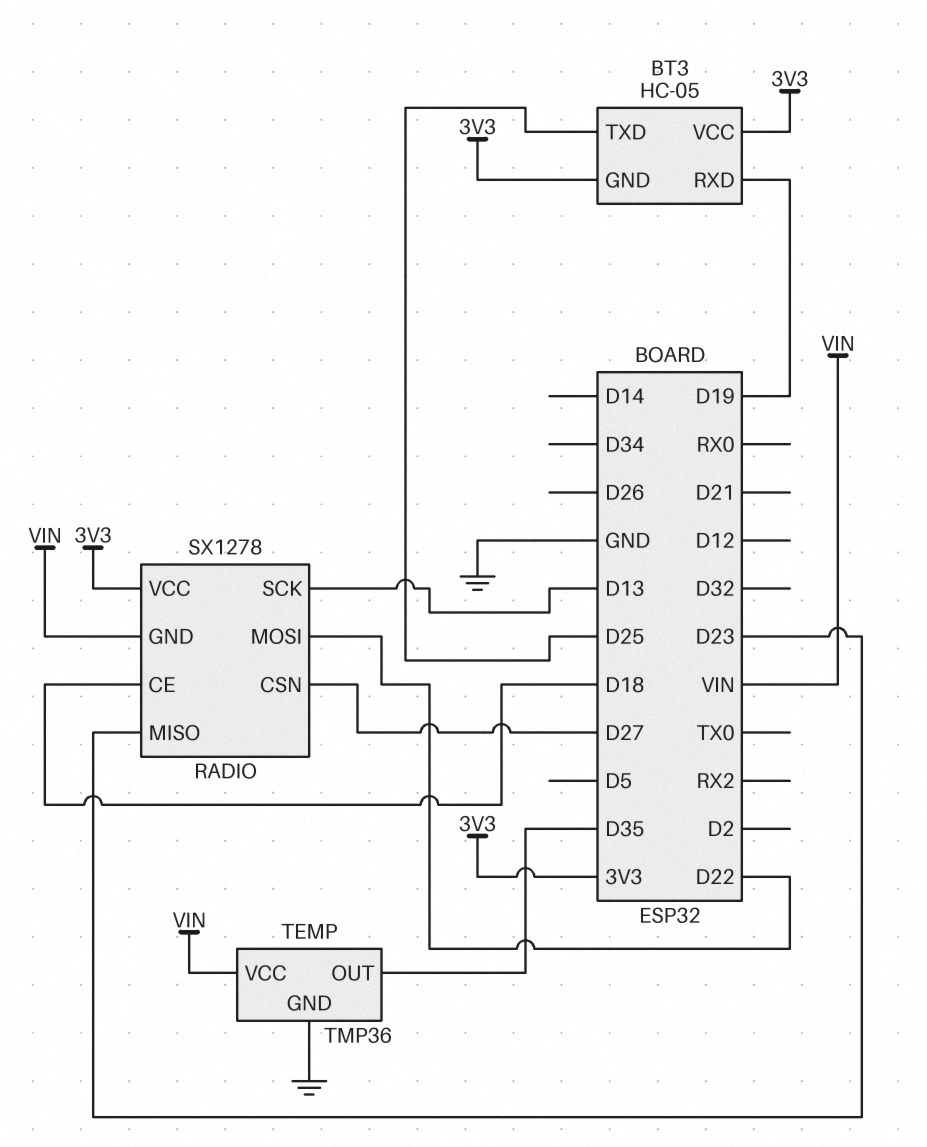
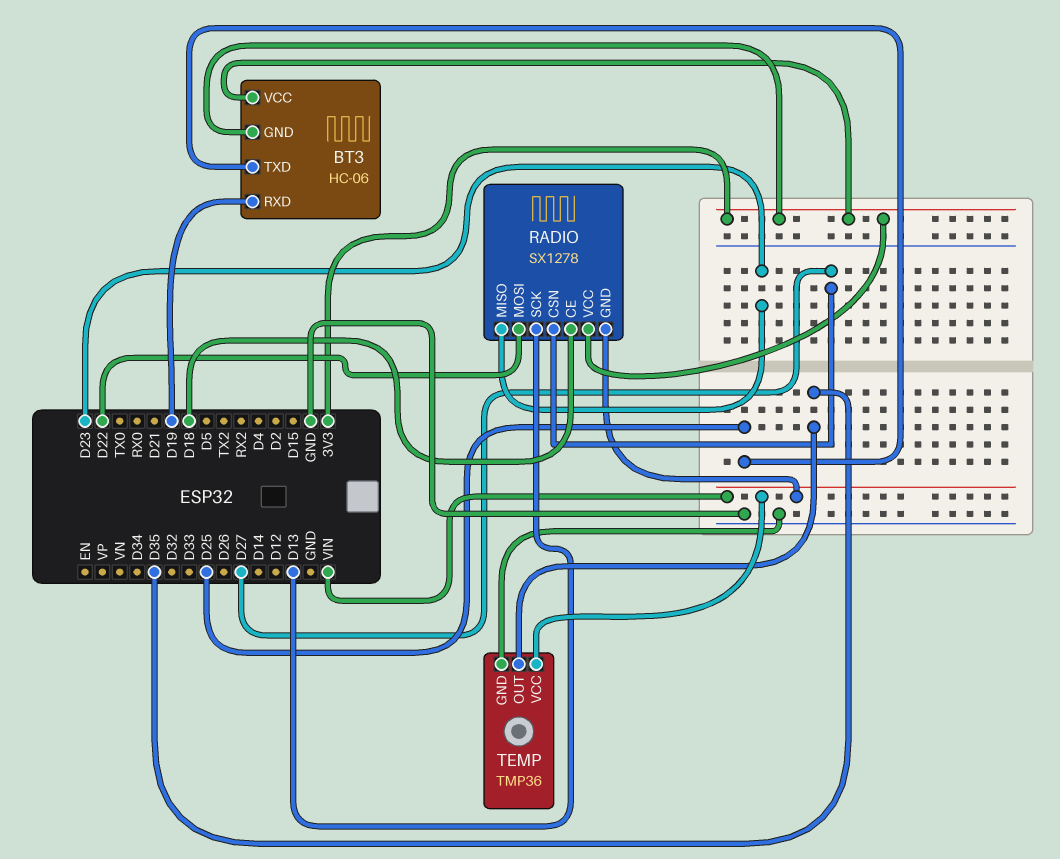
BT3: HC-05 -> HC-06

